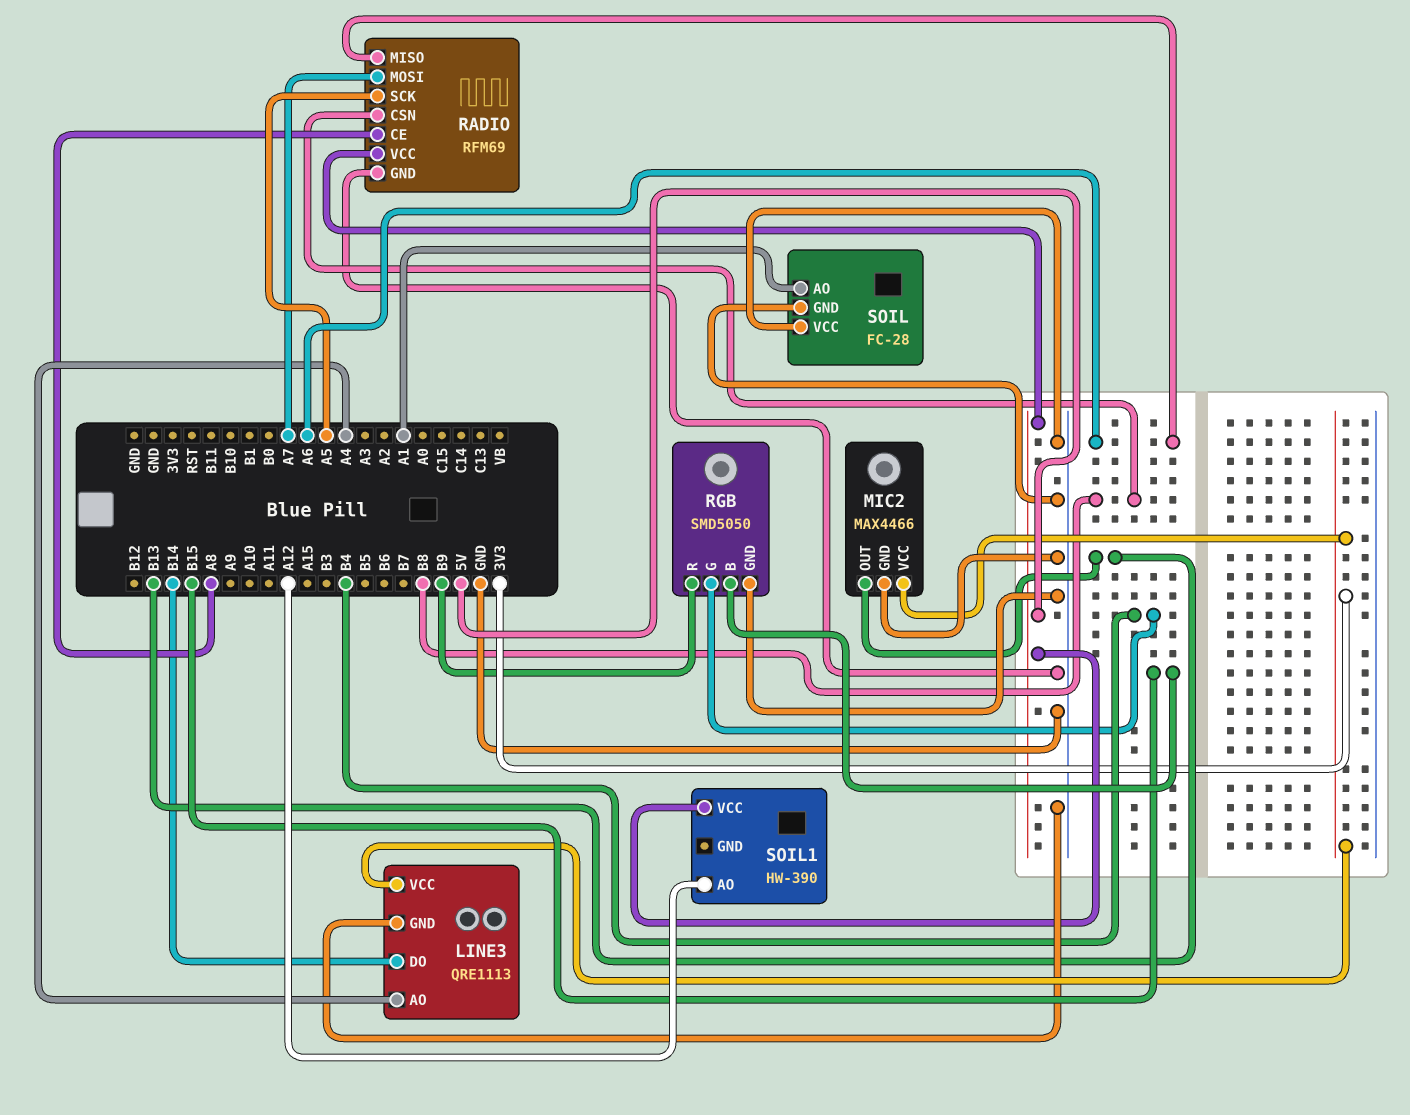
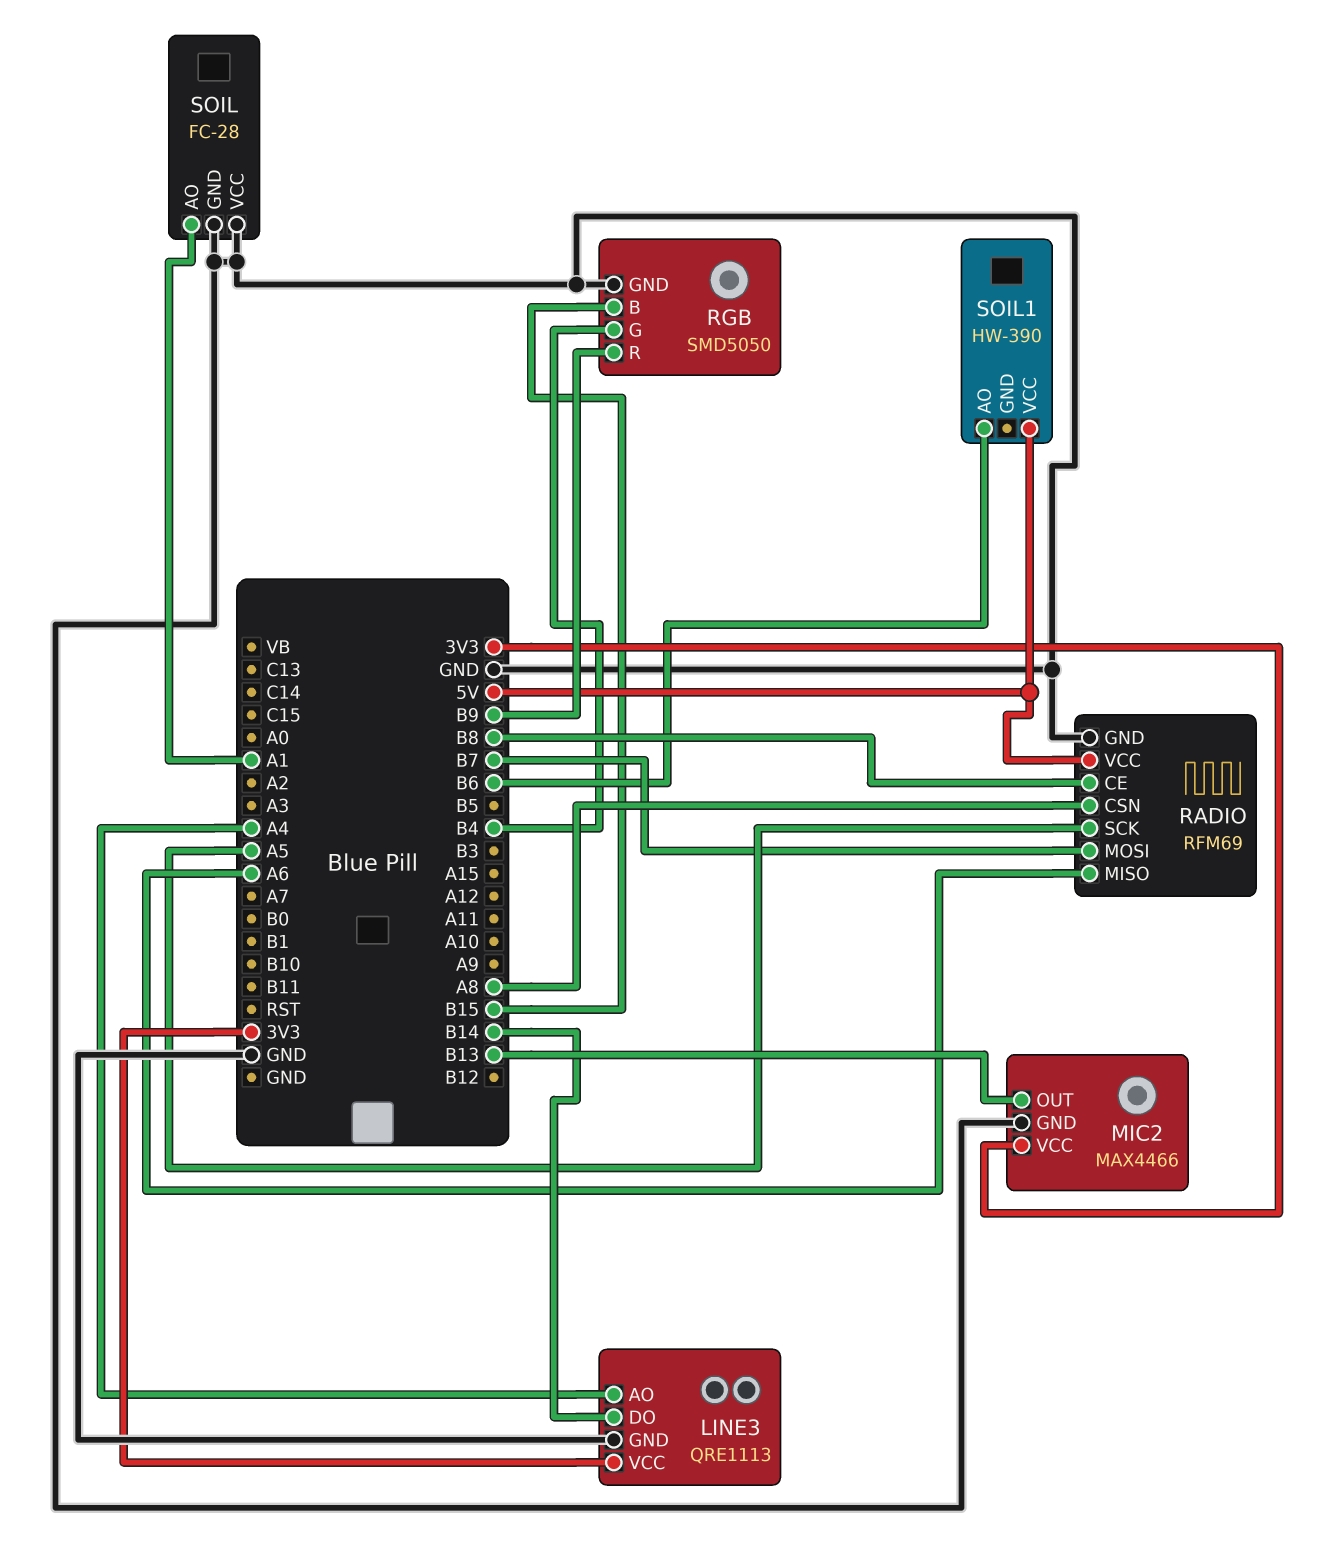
RADIO pin CE: A8 -> B8
RADIO pin CSN: B8 -> A8
RADIO pin MOSI: A7 -> B7
SOIL1 pin AO: A12 -> B6

